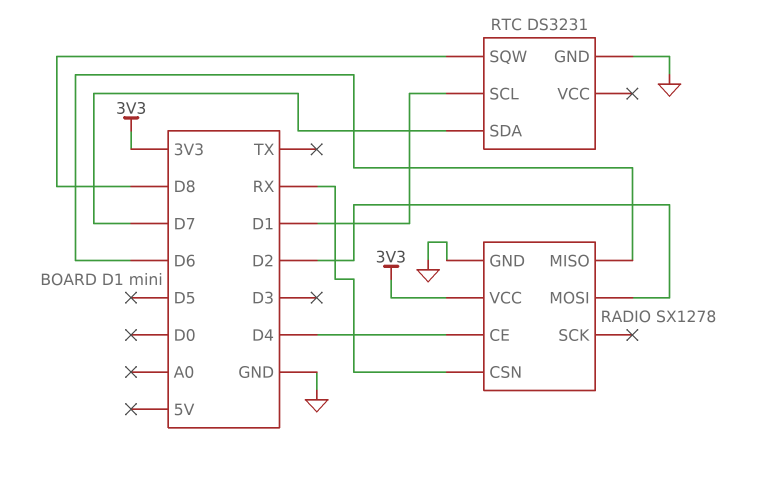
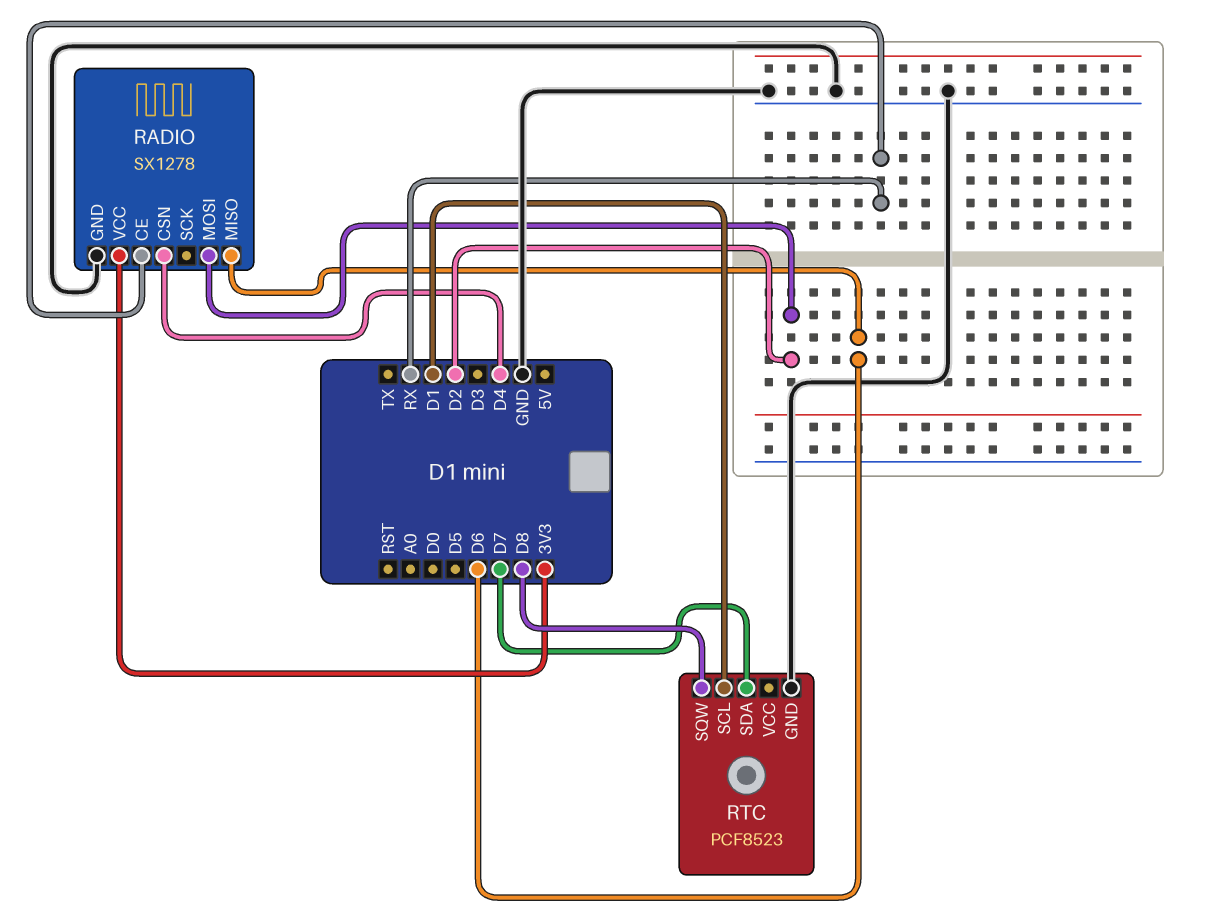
RADIO pin CE: D4 -> RX
RADIO pin CSN: RX -> D4
RTC: DS3231 -> PCF8523

